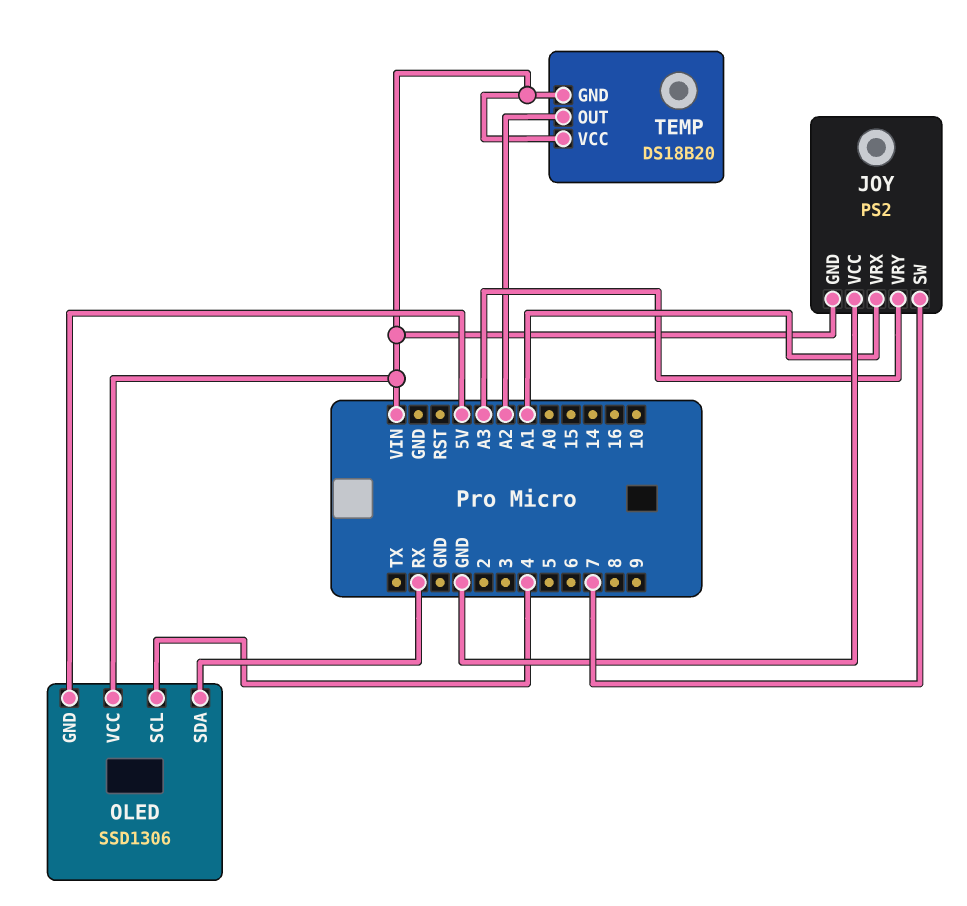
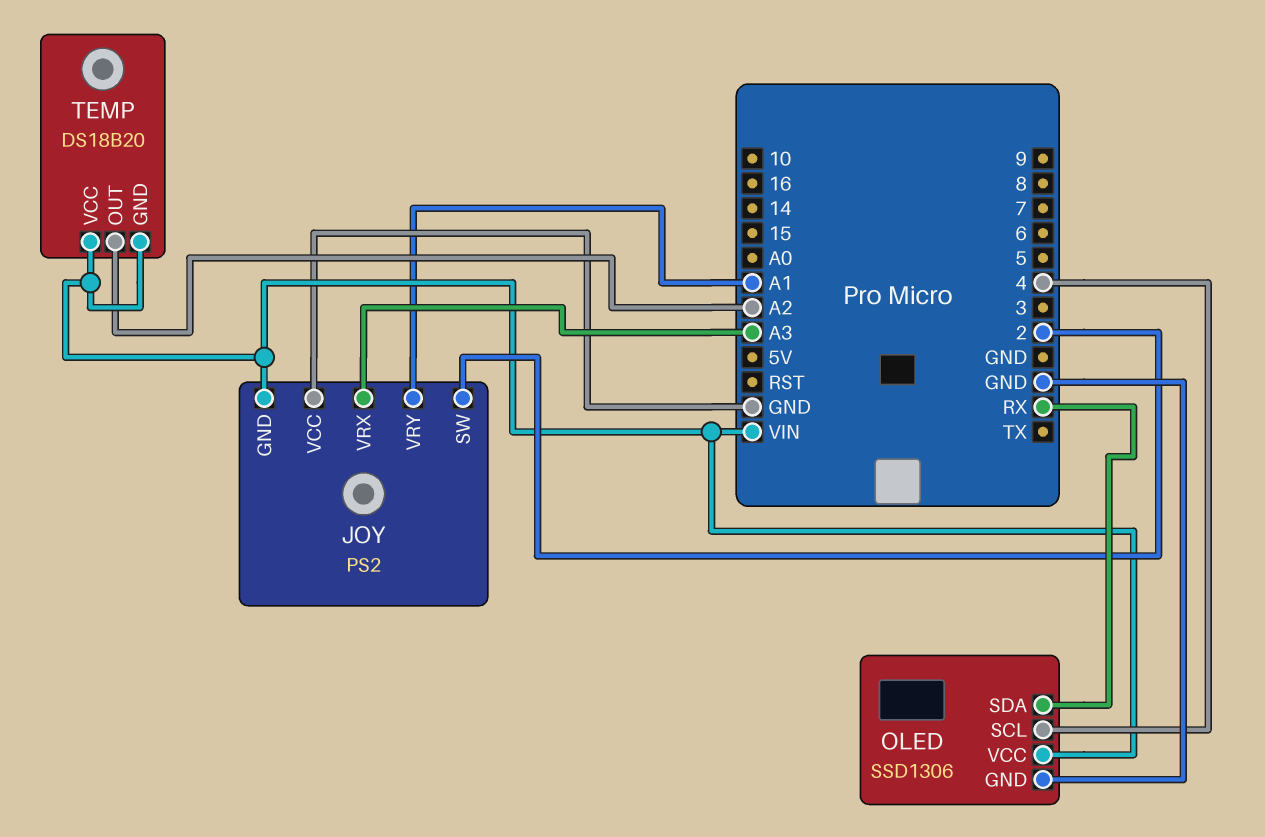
JOY pin SW: 7 -> 2
JOY pin VRX: A1 -> A3
JOY pin VRY: A3 -> A1
OLED pin GND: 5V -> GND

